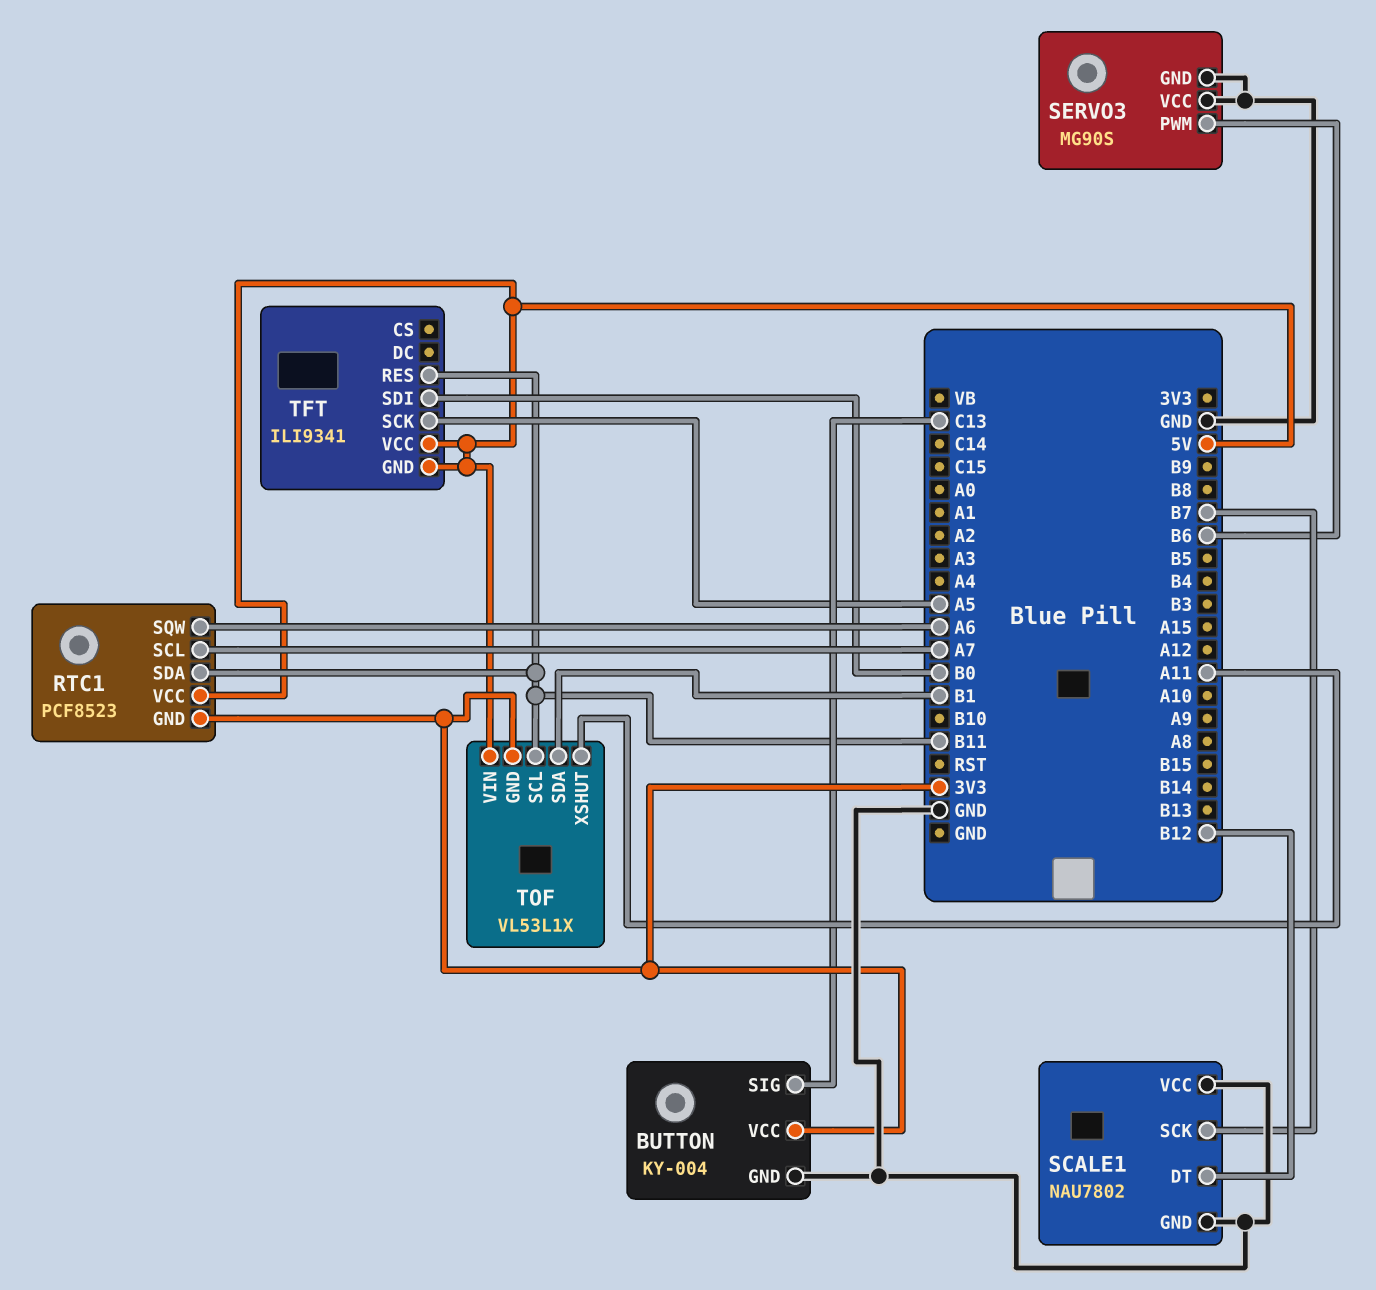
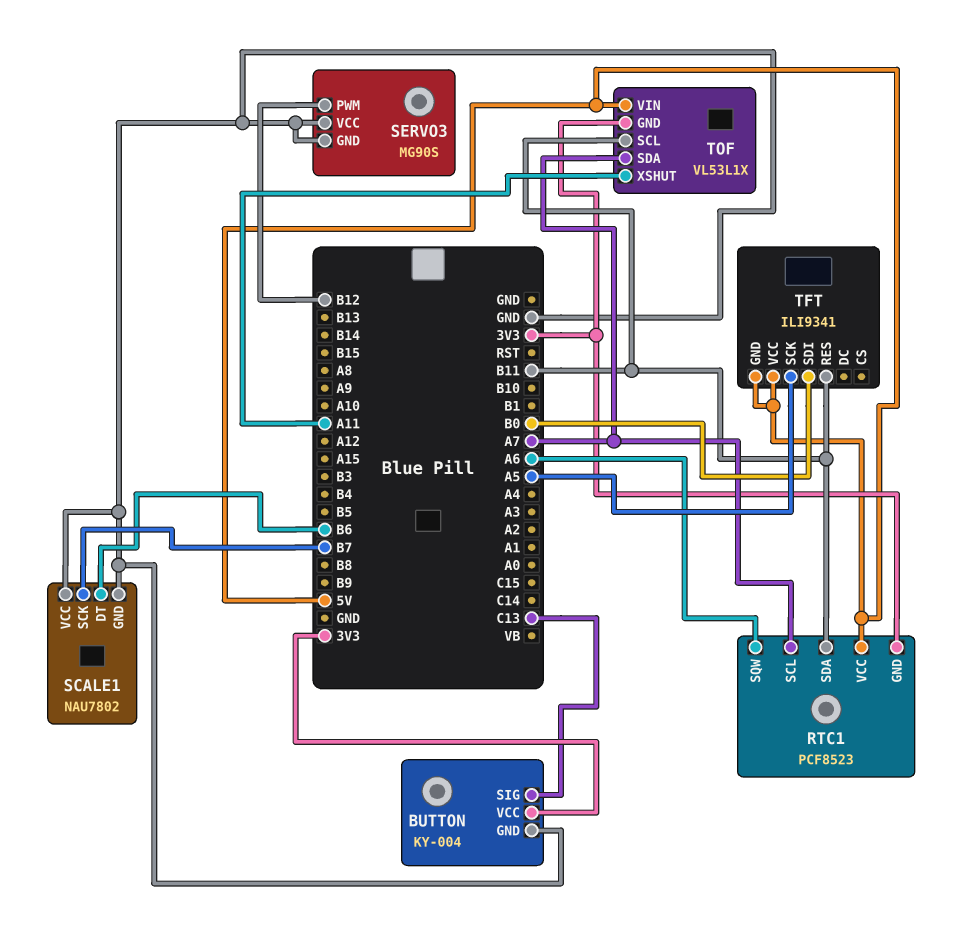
SCALE1 pin DT: B12 -> B6
SERVO3 pin PWM: B6 -> B12
TOF pin SDA: B1 -> A7

